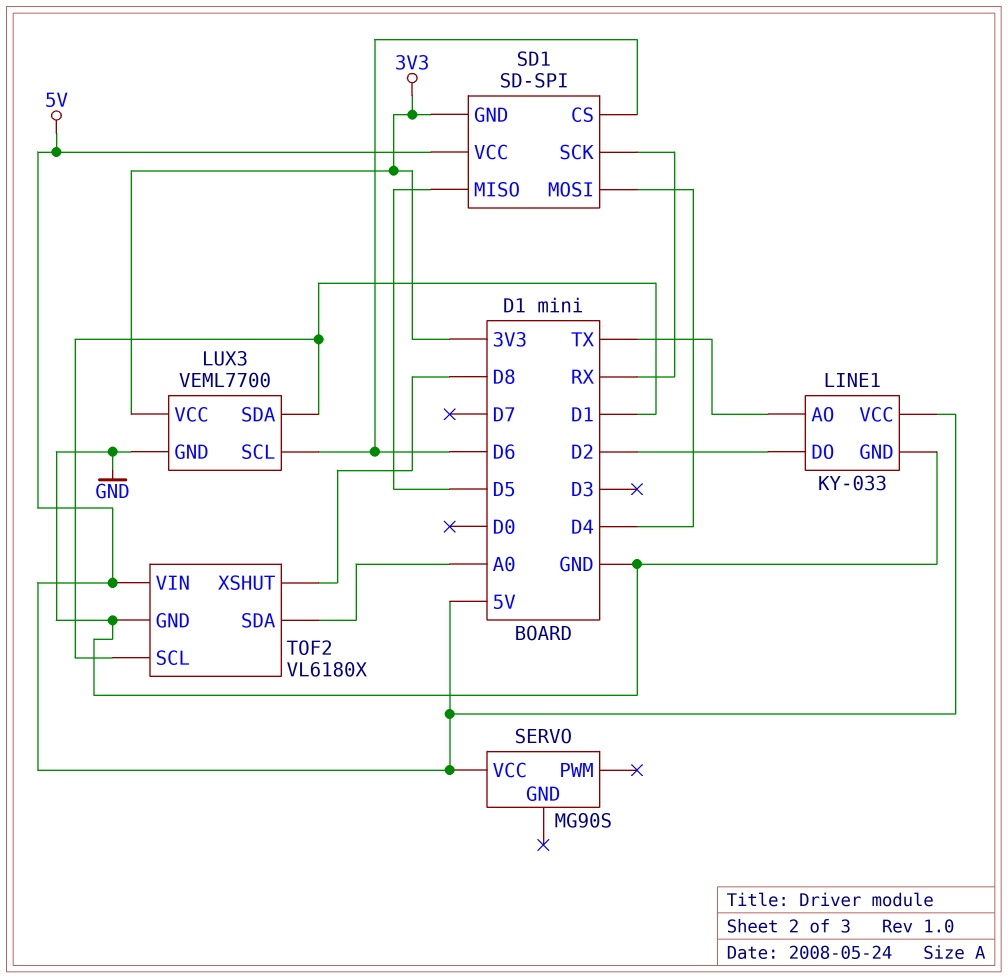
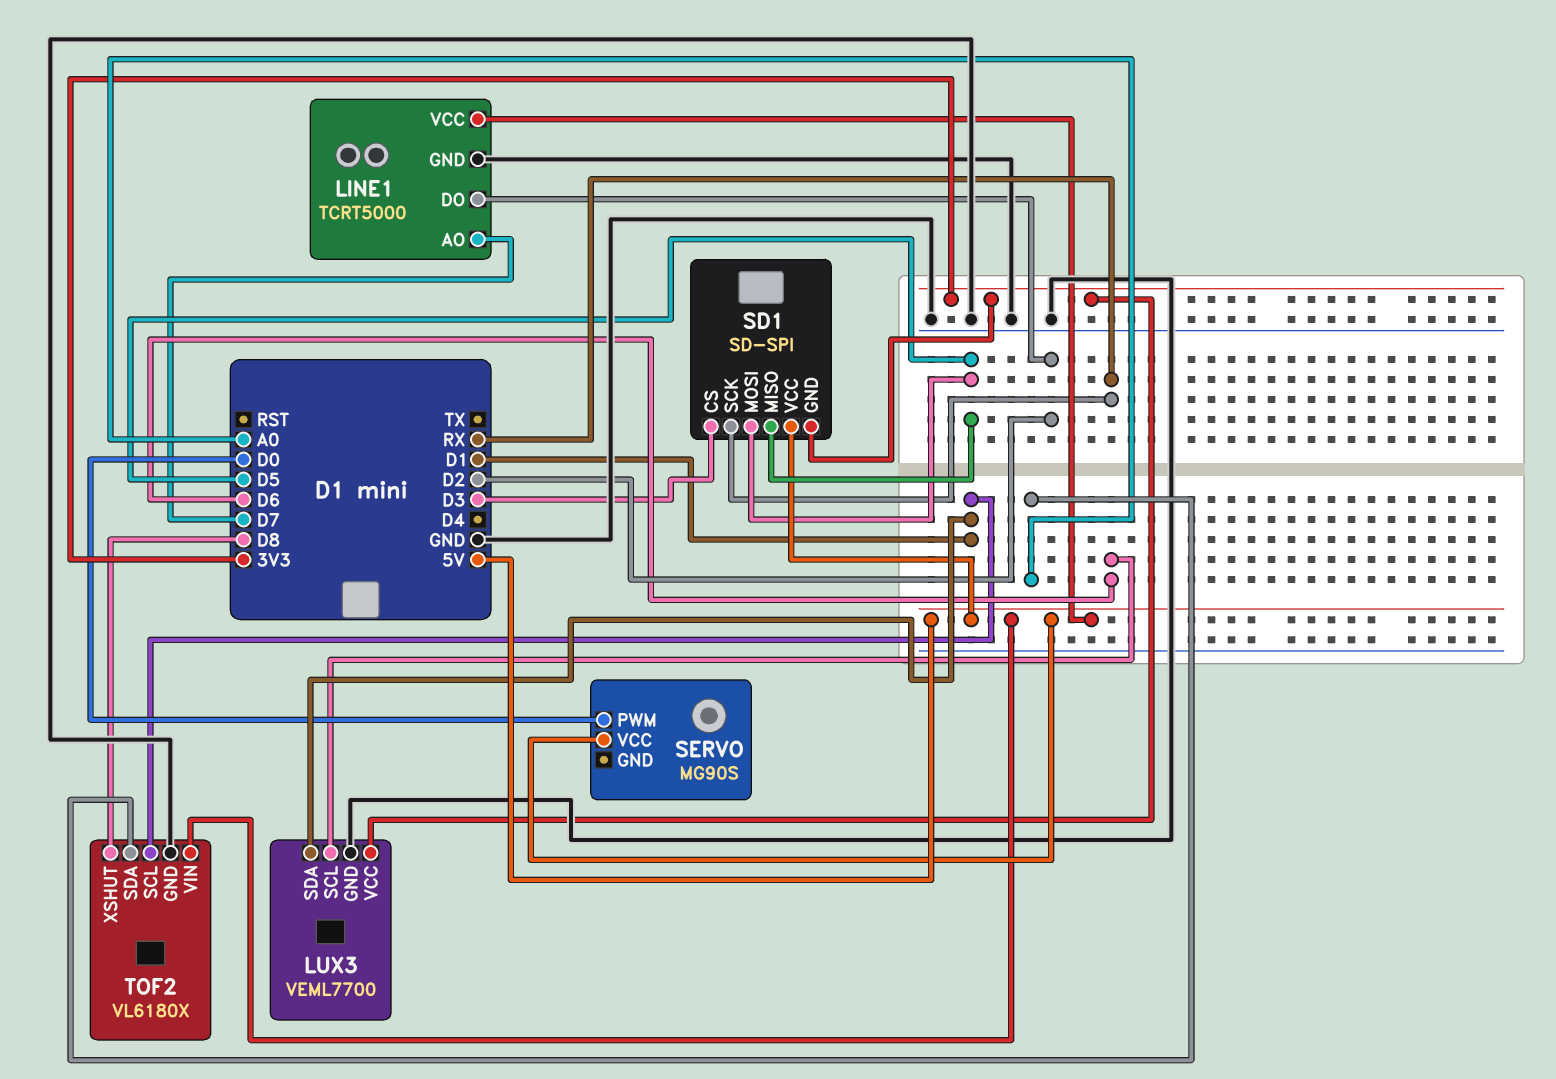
LINE1: KY-033 -> TCRT5000
LINE1 pin AO: TX -> D7
SD1 pin CS: D6 -> D3
SD1 pin MOSI: D4 -> D5
SERVO pin PWM: none -> D0

